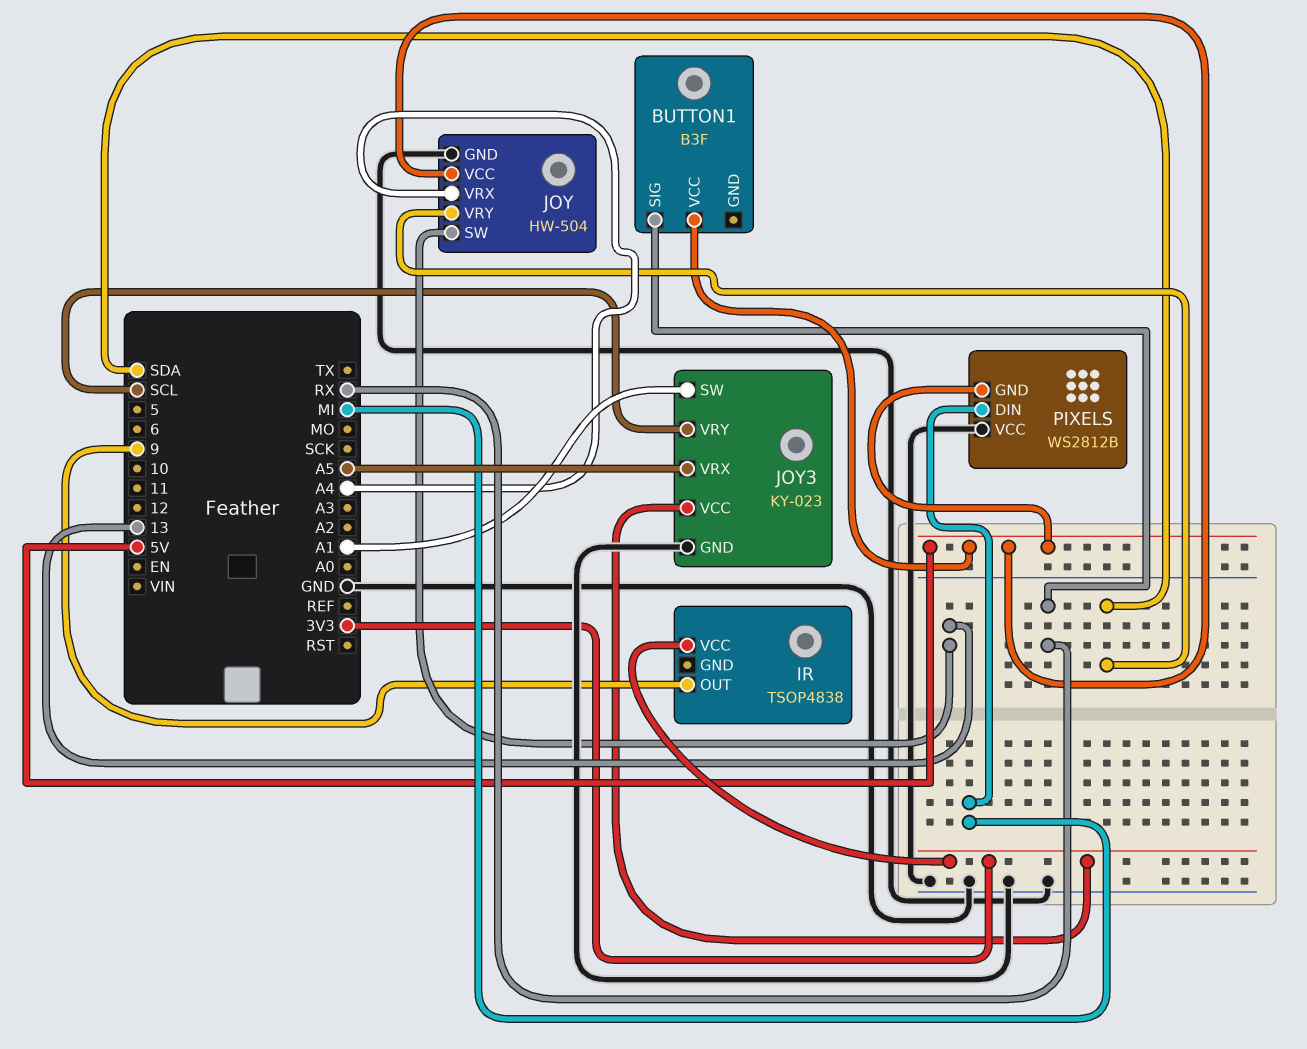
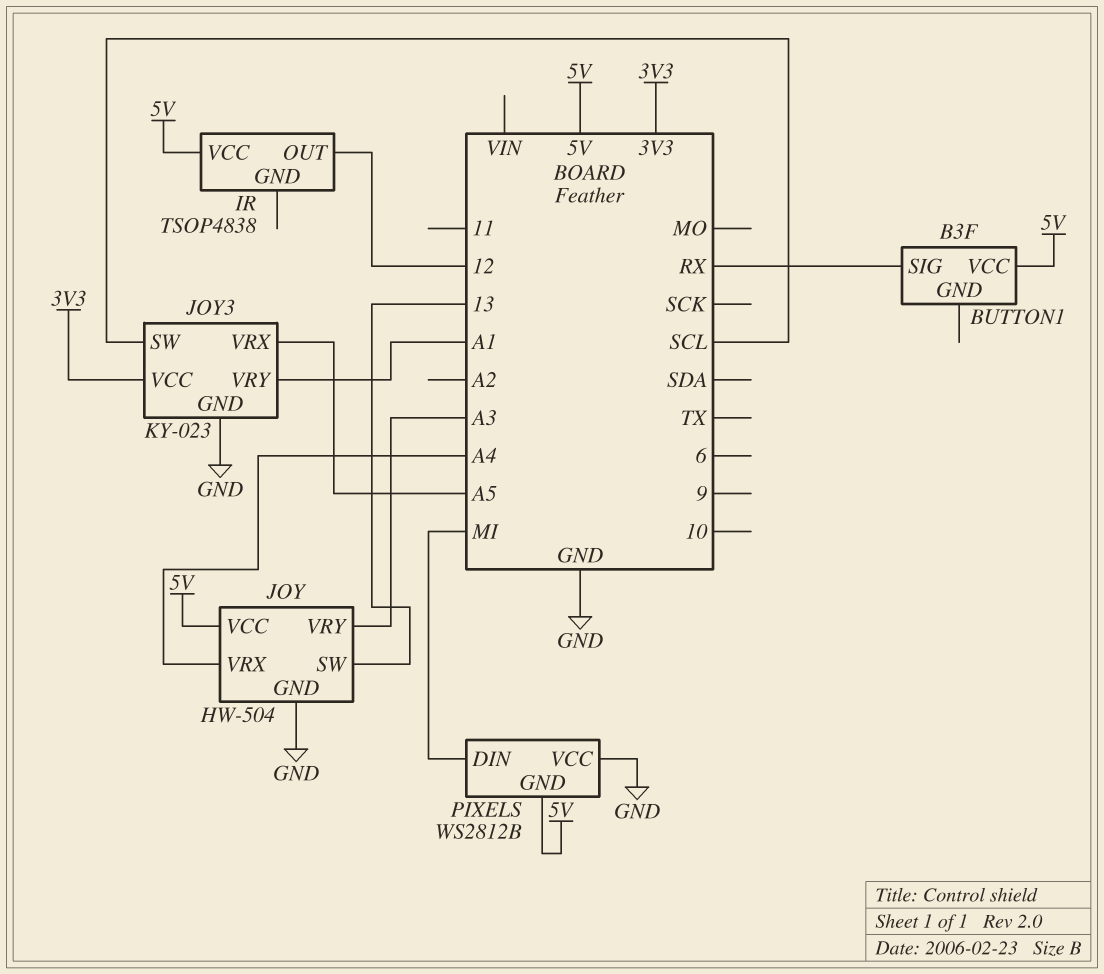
IR pin OUT: 9 -> 12
IR pin VCC: 3V3 -> 5V
JOY pin VRY: SDA -> A3
JOY3 pin SW: A1 -> SCL
JOY3 pin VRY: SCL -> A1

